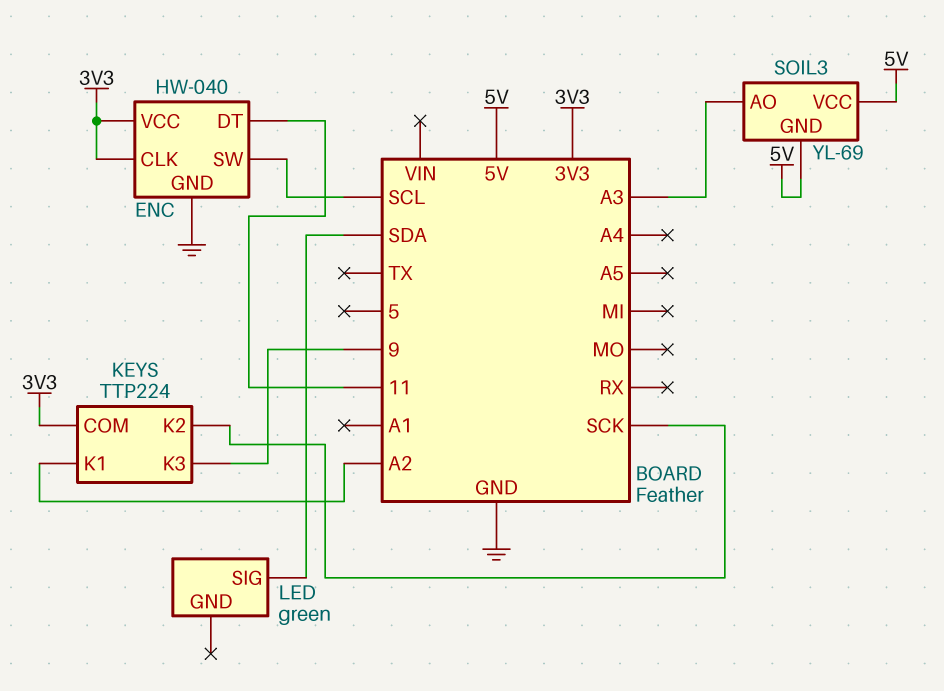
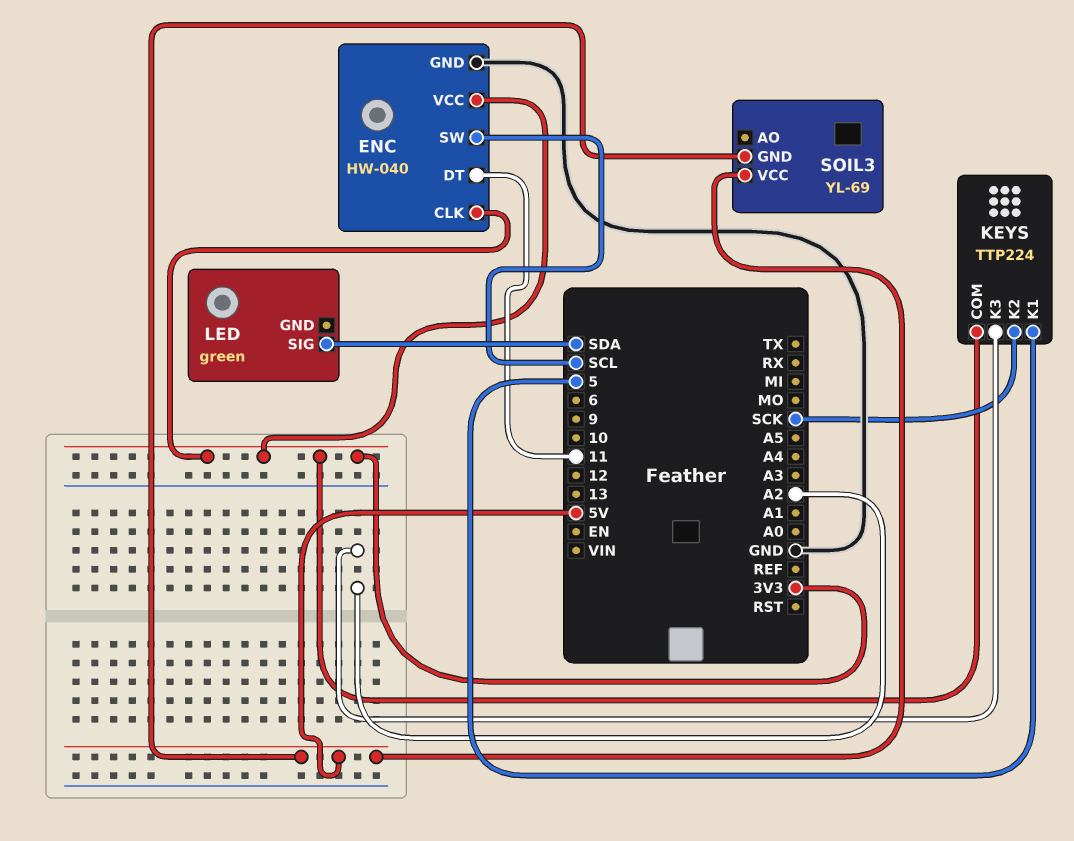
KEYS pin K1: A2 -> 5
KEYS pin K3: 9 -> A2
SOIL3 pin AO: A3 -> none

